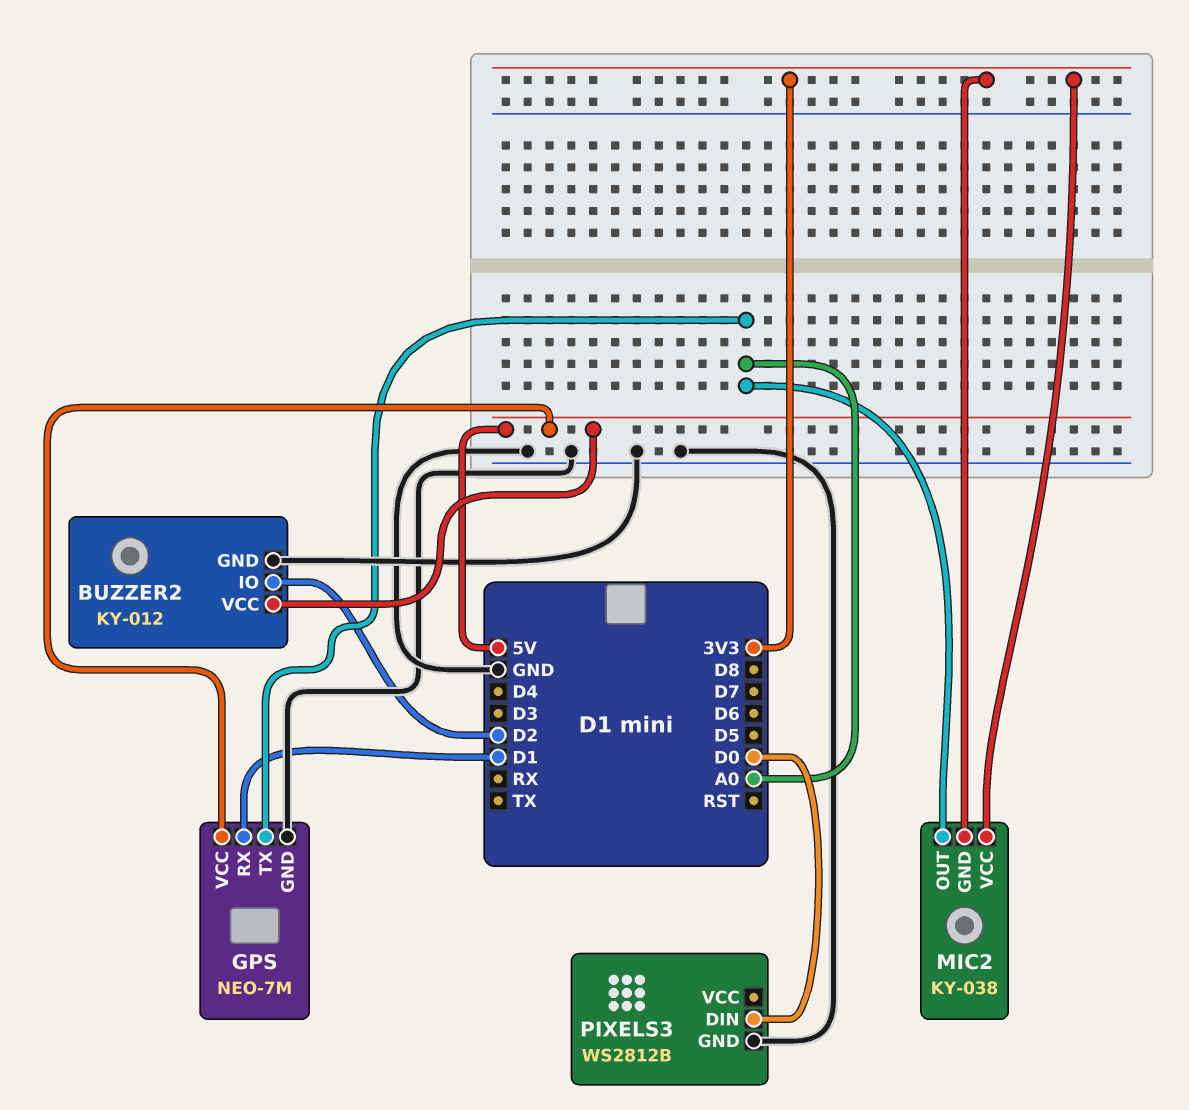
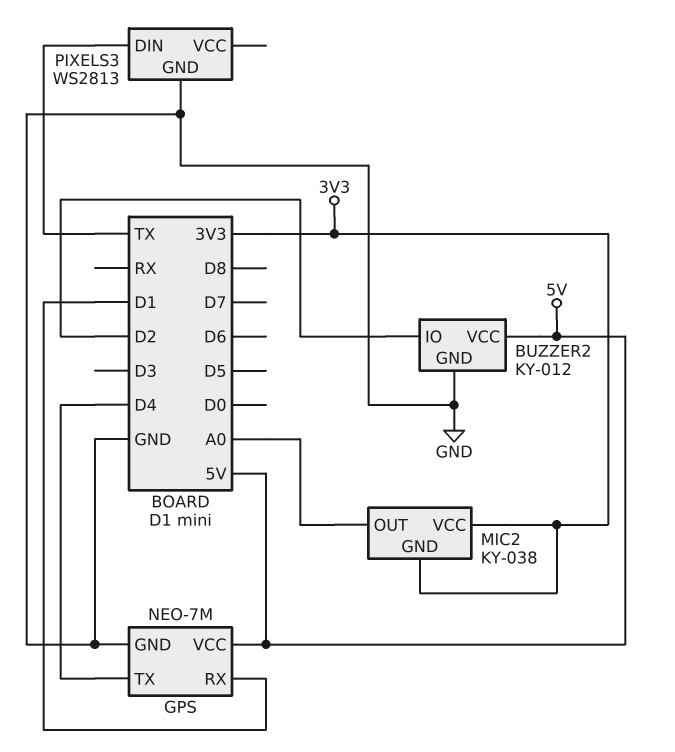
GPS pin TX: A0 -> D4
PIXELS3: WS2812B -> WS2813
PIXELS3 pin DIN: D0 -> TX

